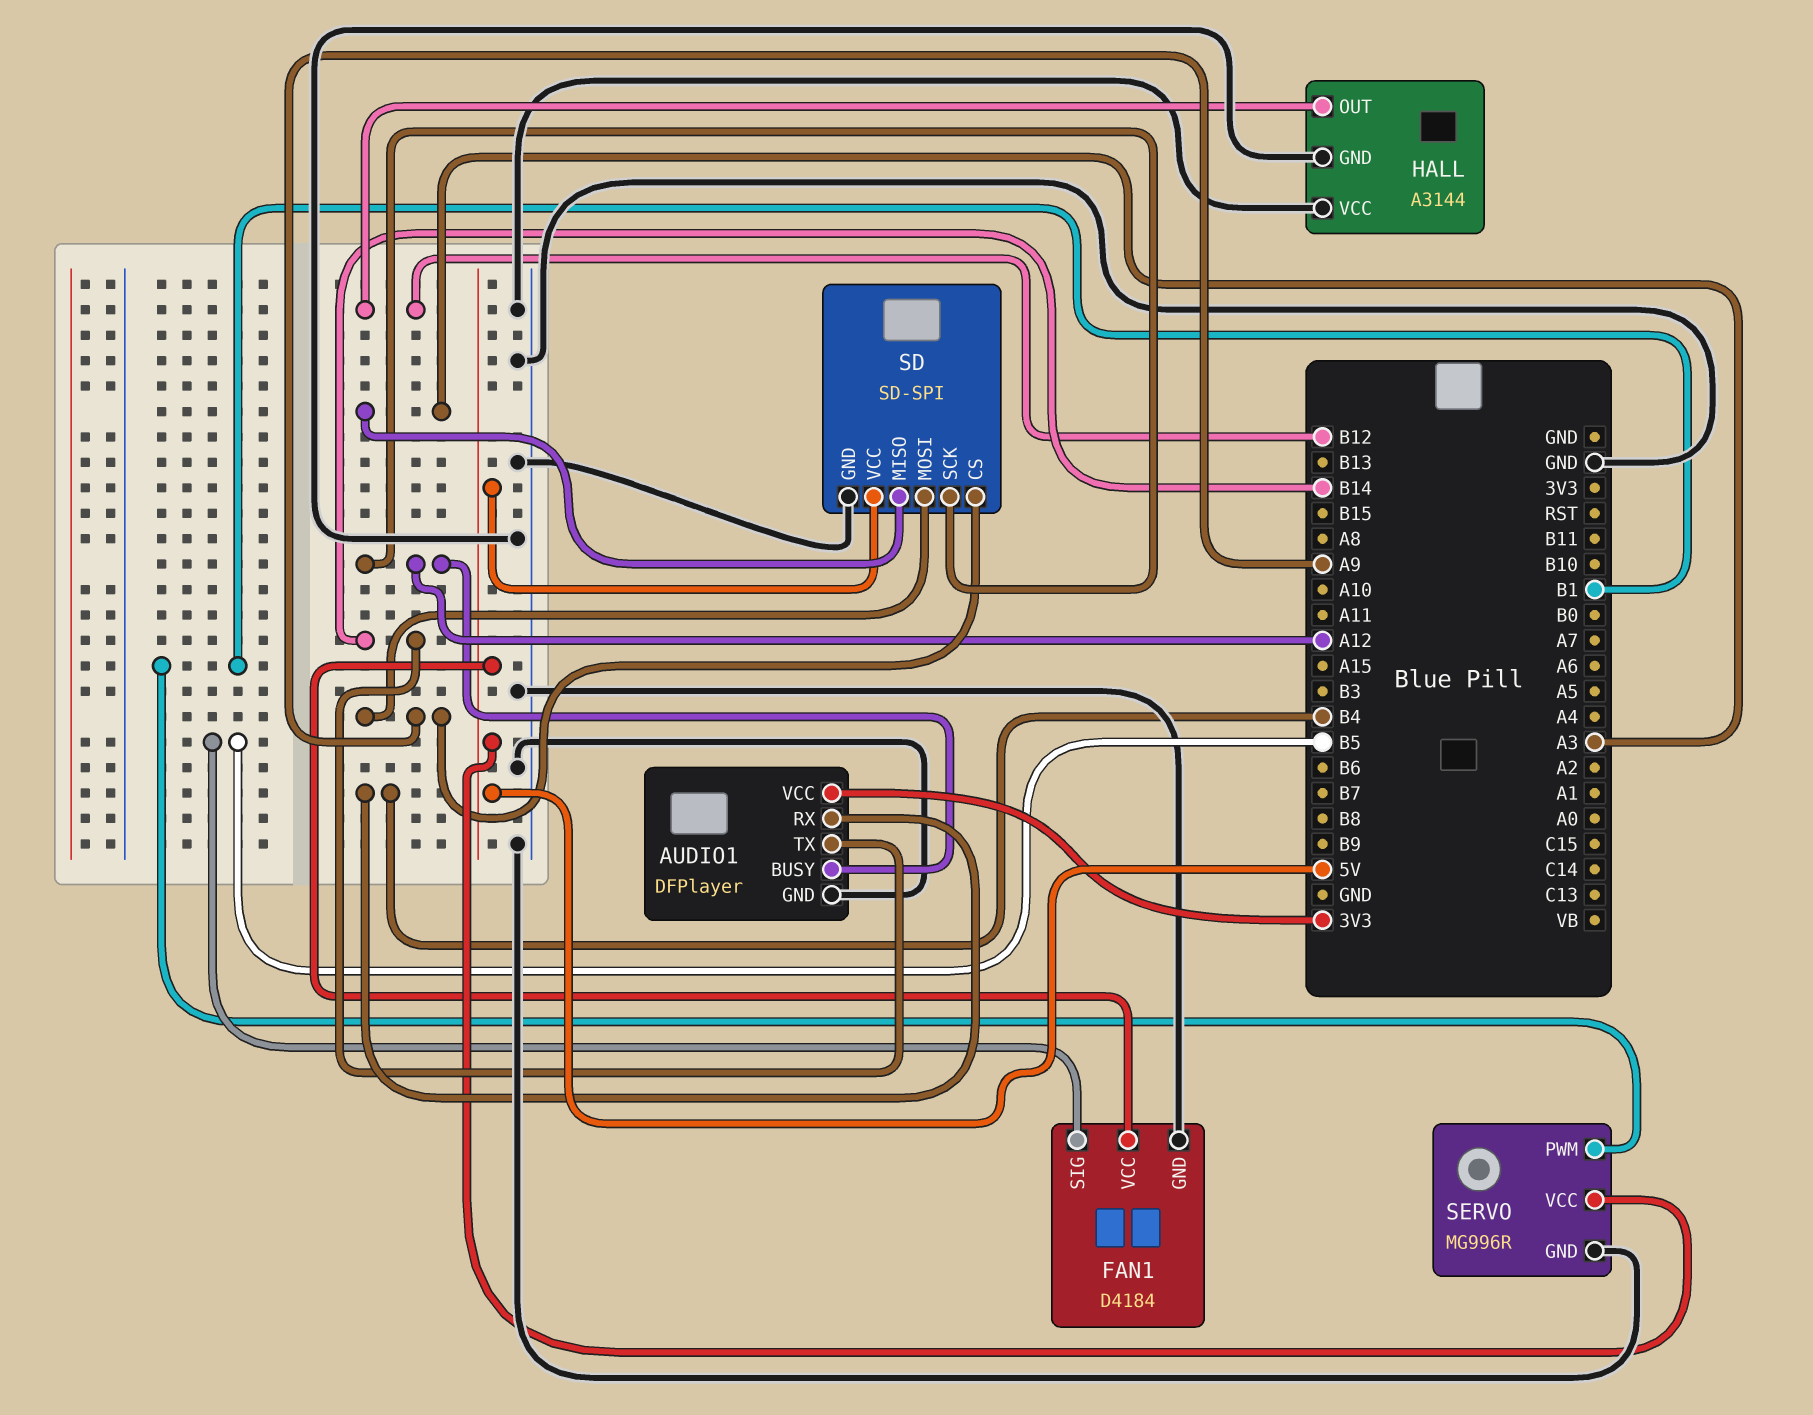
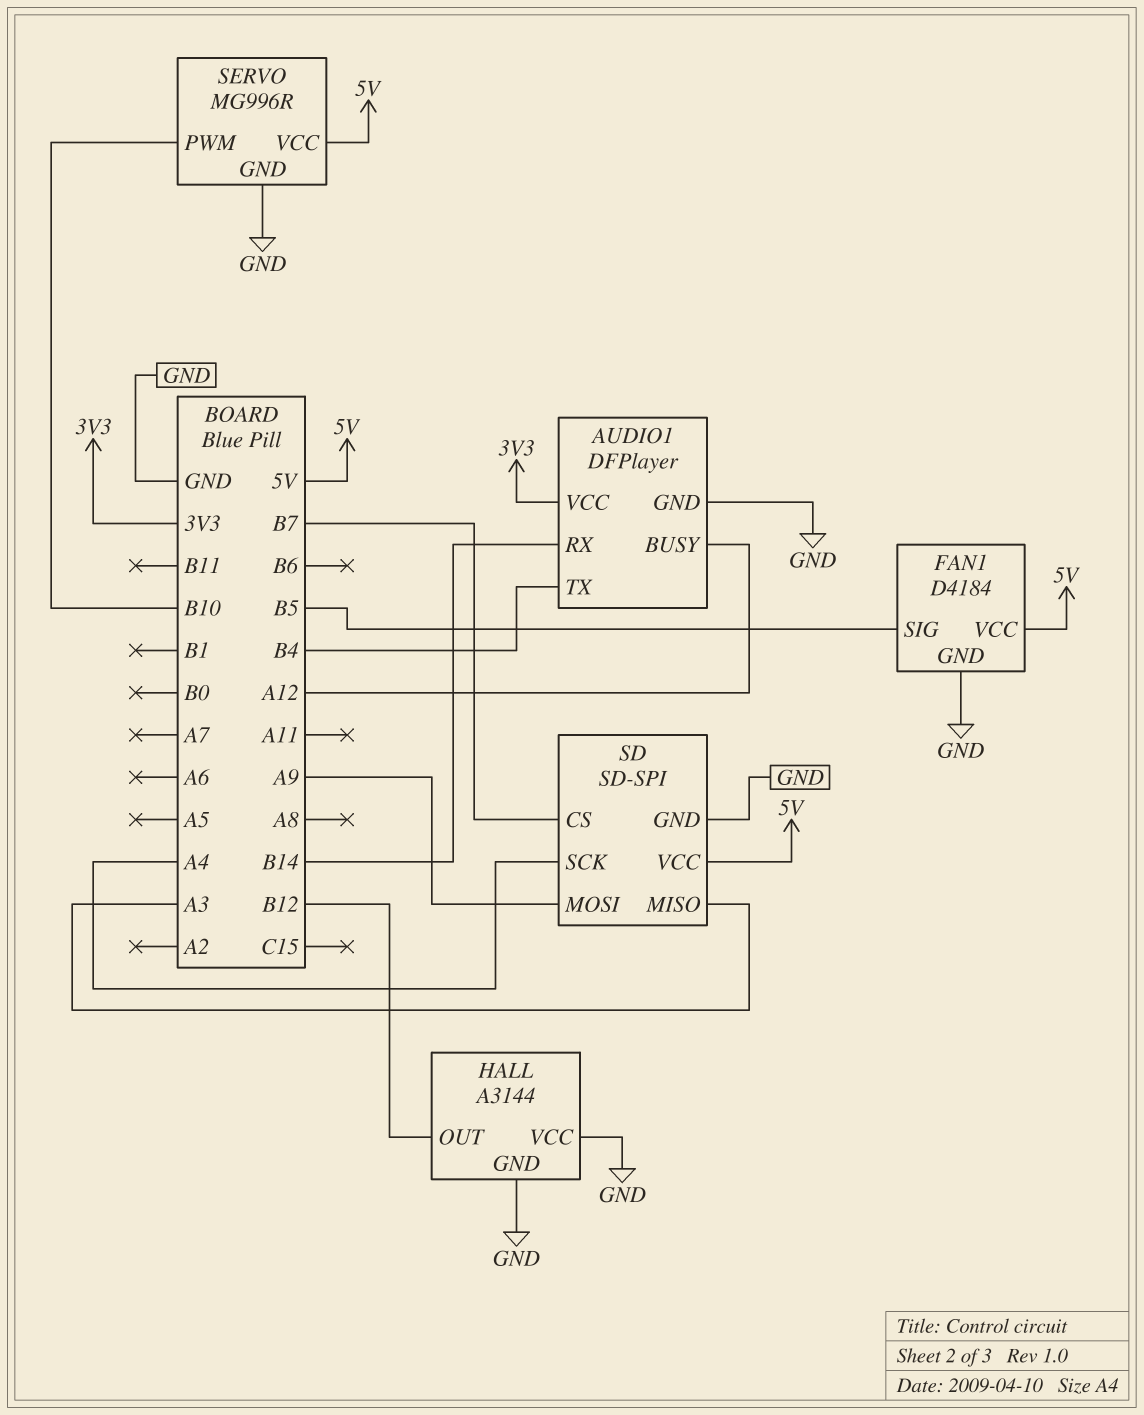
AUDIO1 pin RX: B4 -> B14
AUDIO1 pin TX: B14 -> B4
SD pin CS: A9 -> B7
SD pin SCK: A12 -> A4
SERVO pin PWM: B1 -> B10

